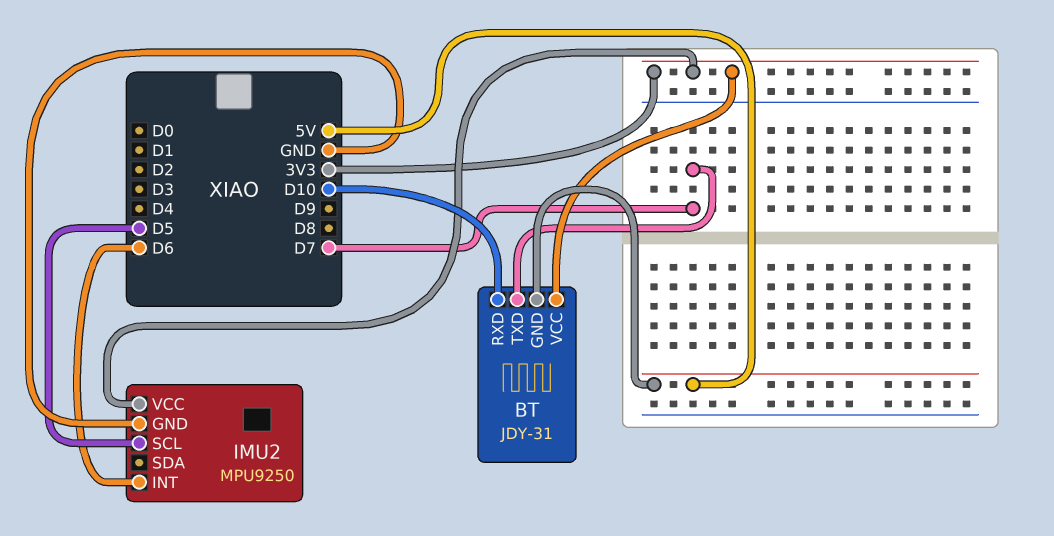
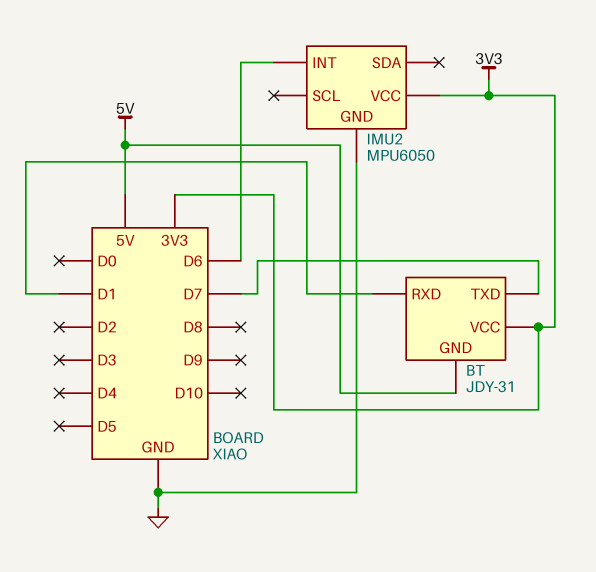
BT pin RXD: D10 -> D1
IMU2: MPU9250 -> MPU6050
IMU2 pin SCL: D5 -> none

